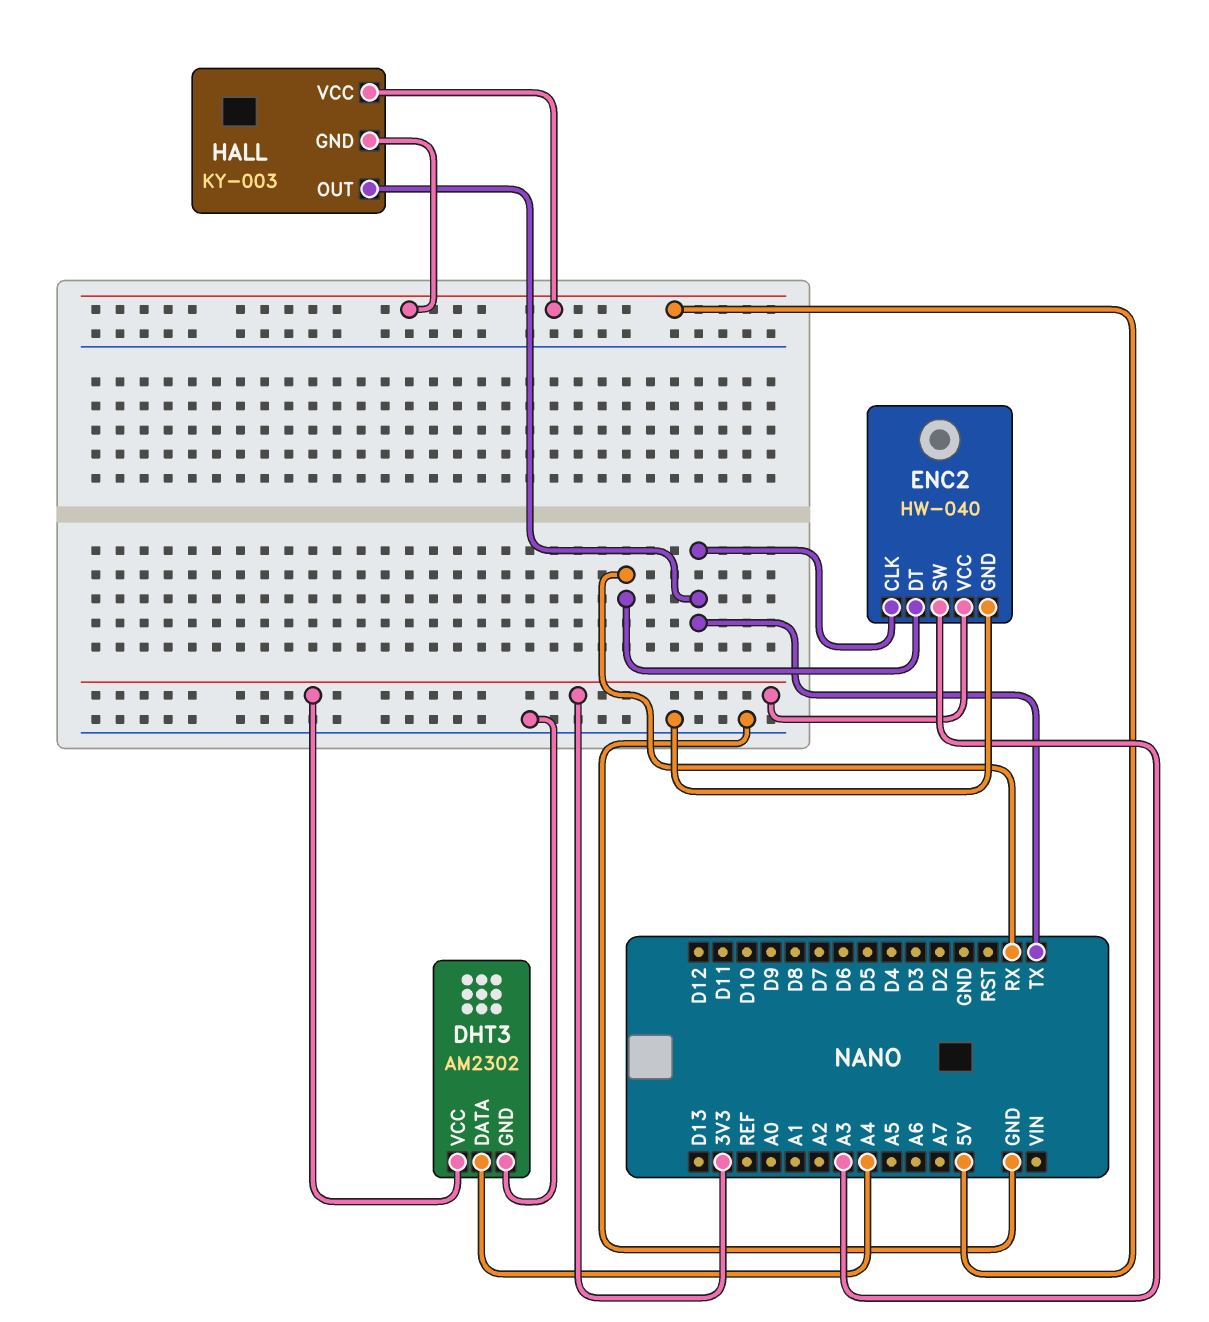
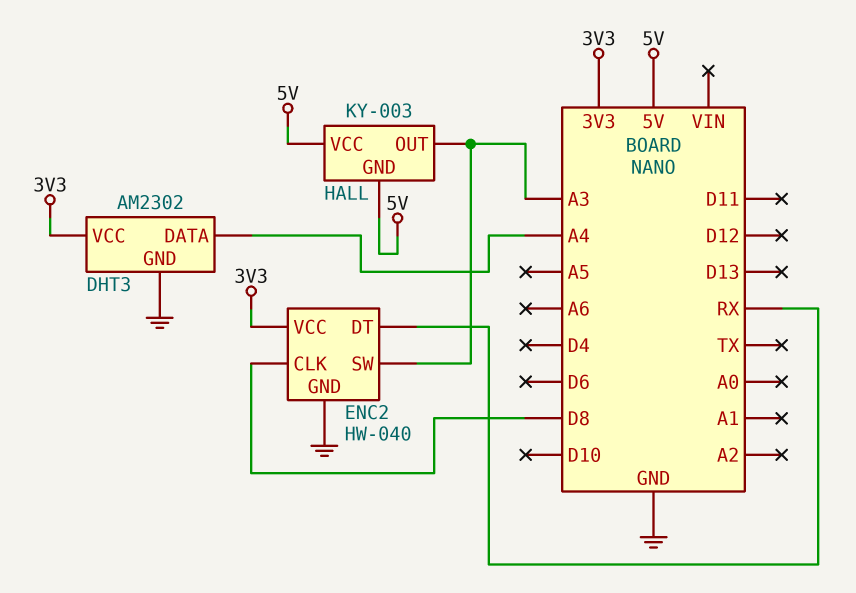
ENC2 pin CLK: TX -> D8
HALL pin OUT: TX -> A3

